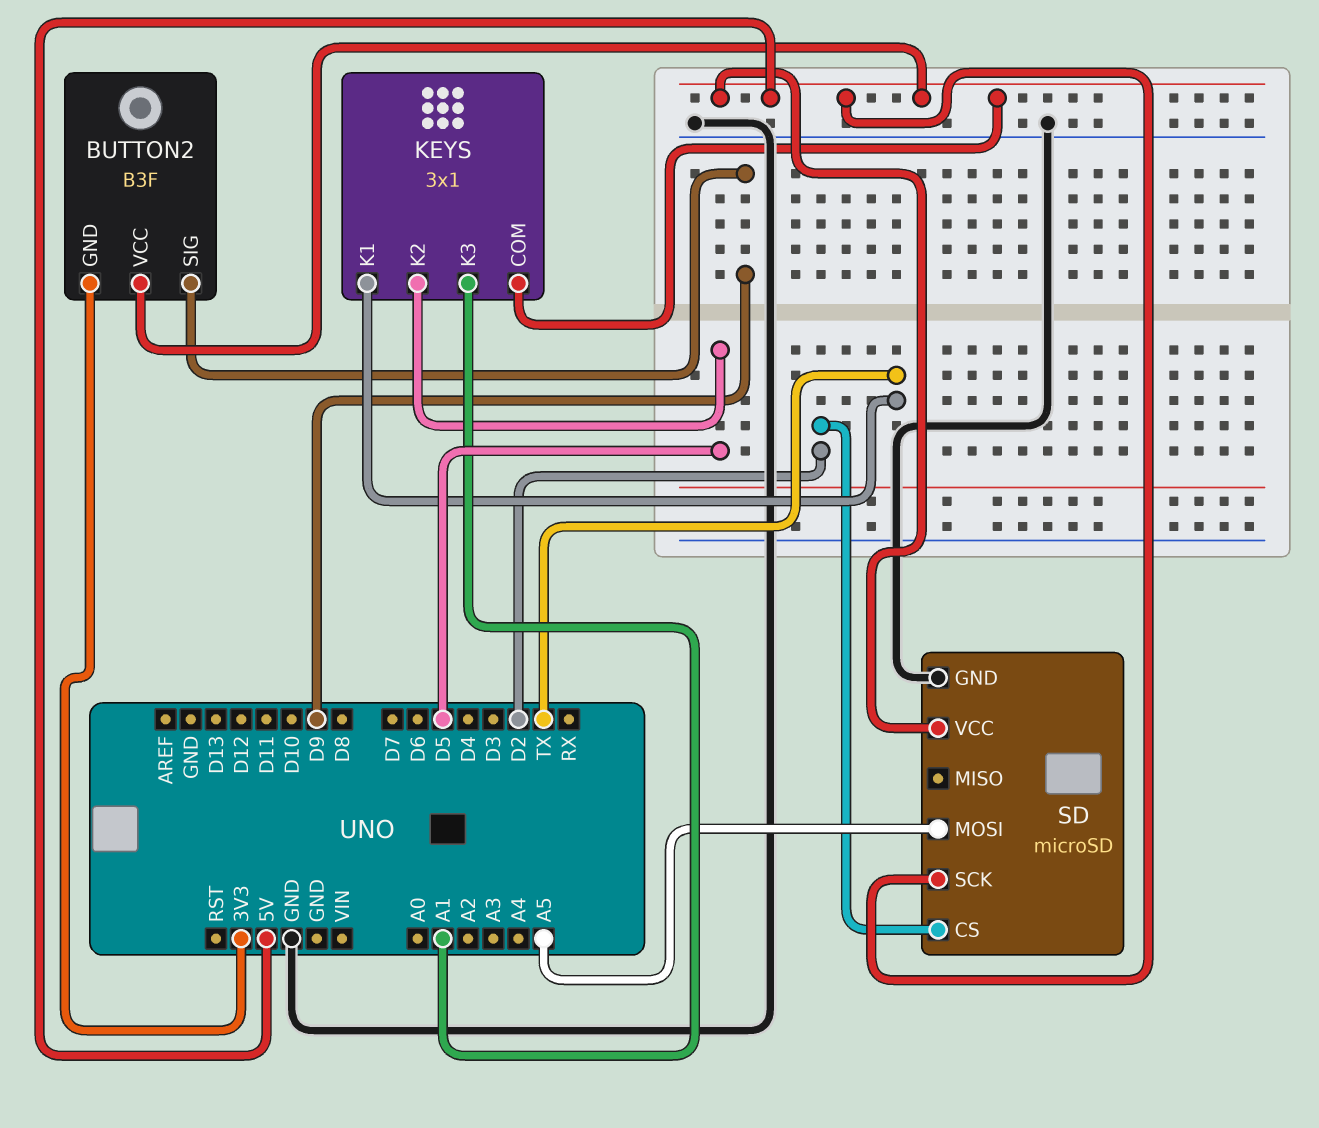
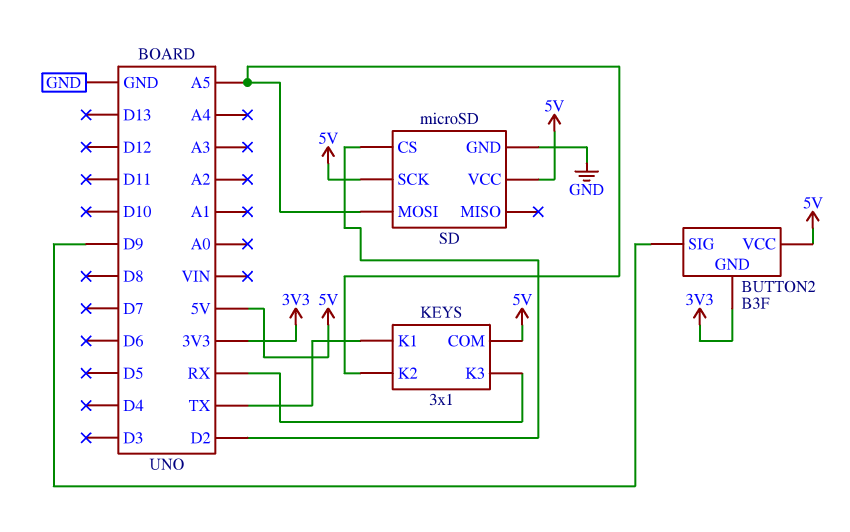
KEYS pin K2: D5 -> A5
KEYS pin K3: A1 -> RX

